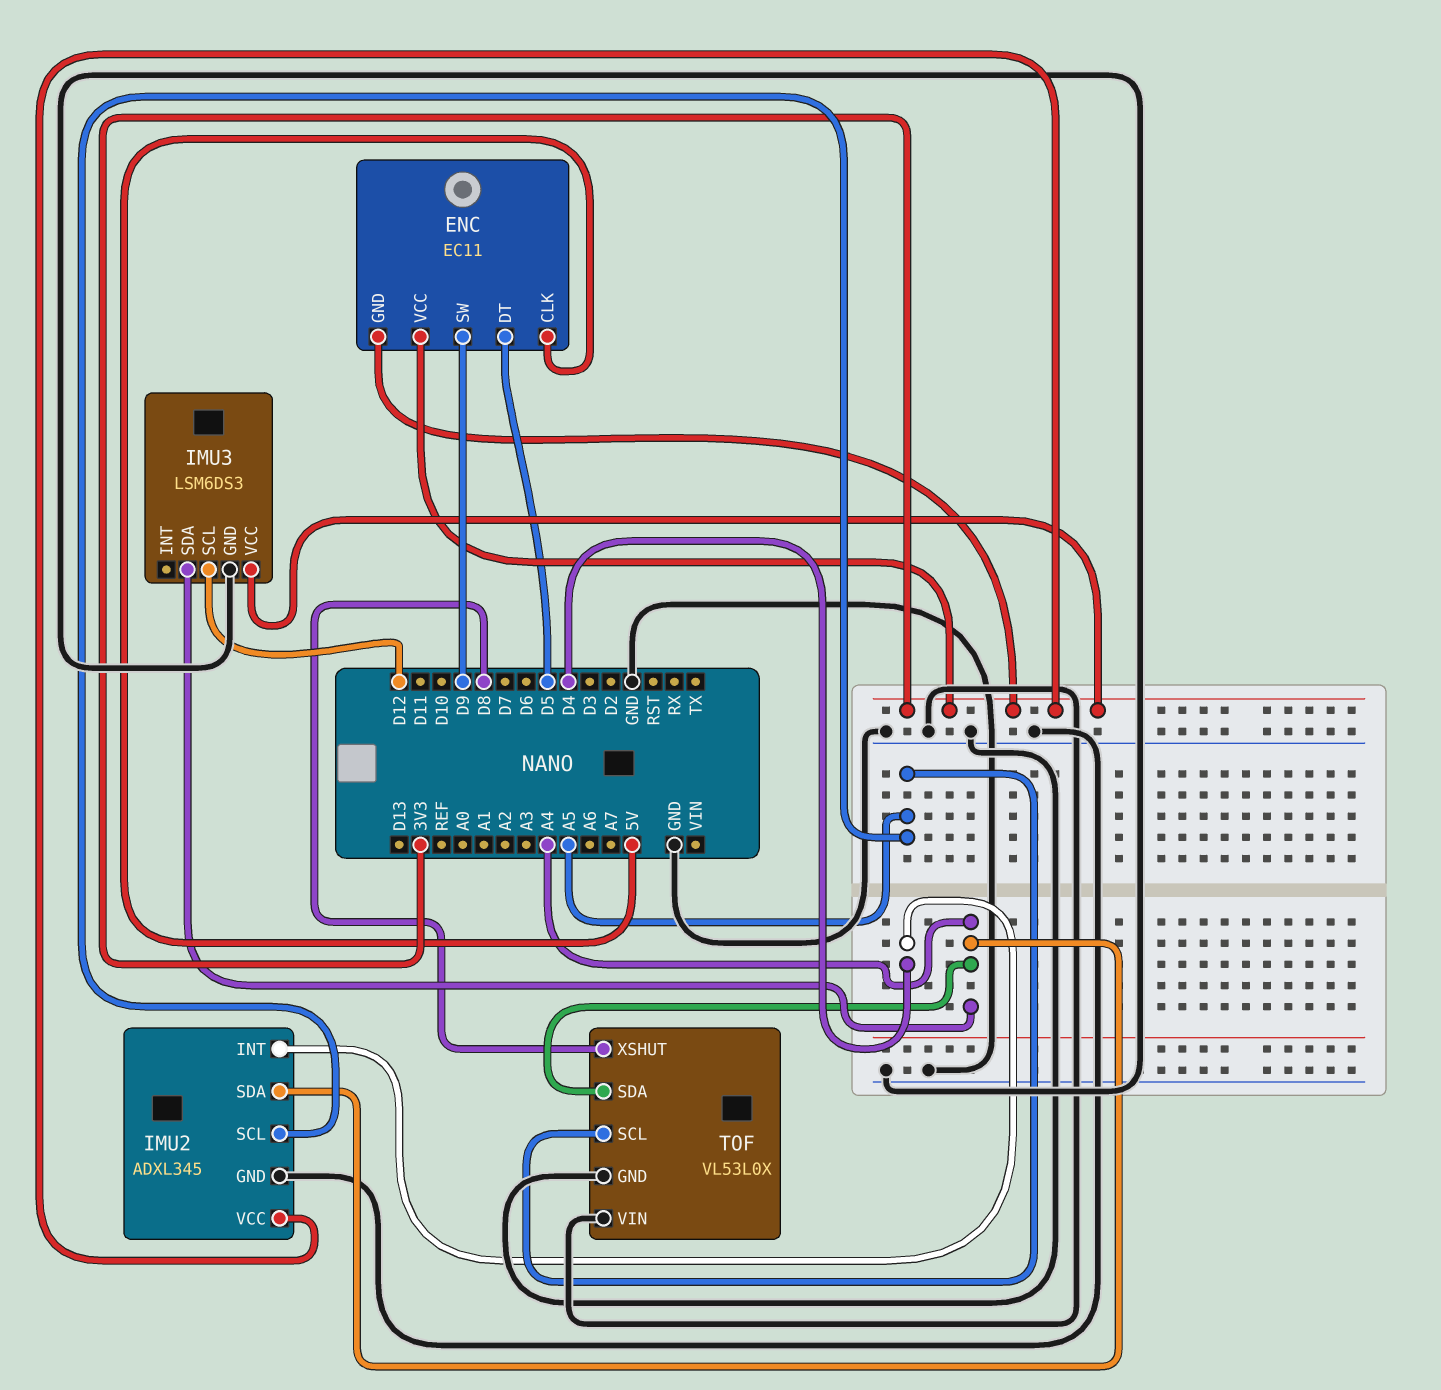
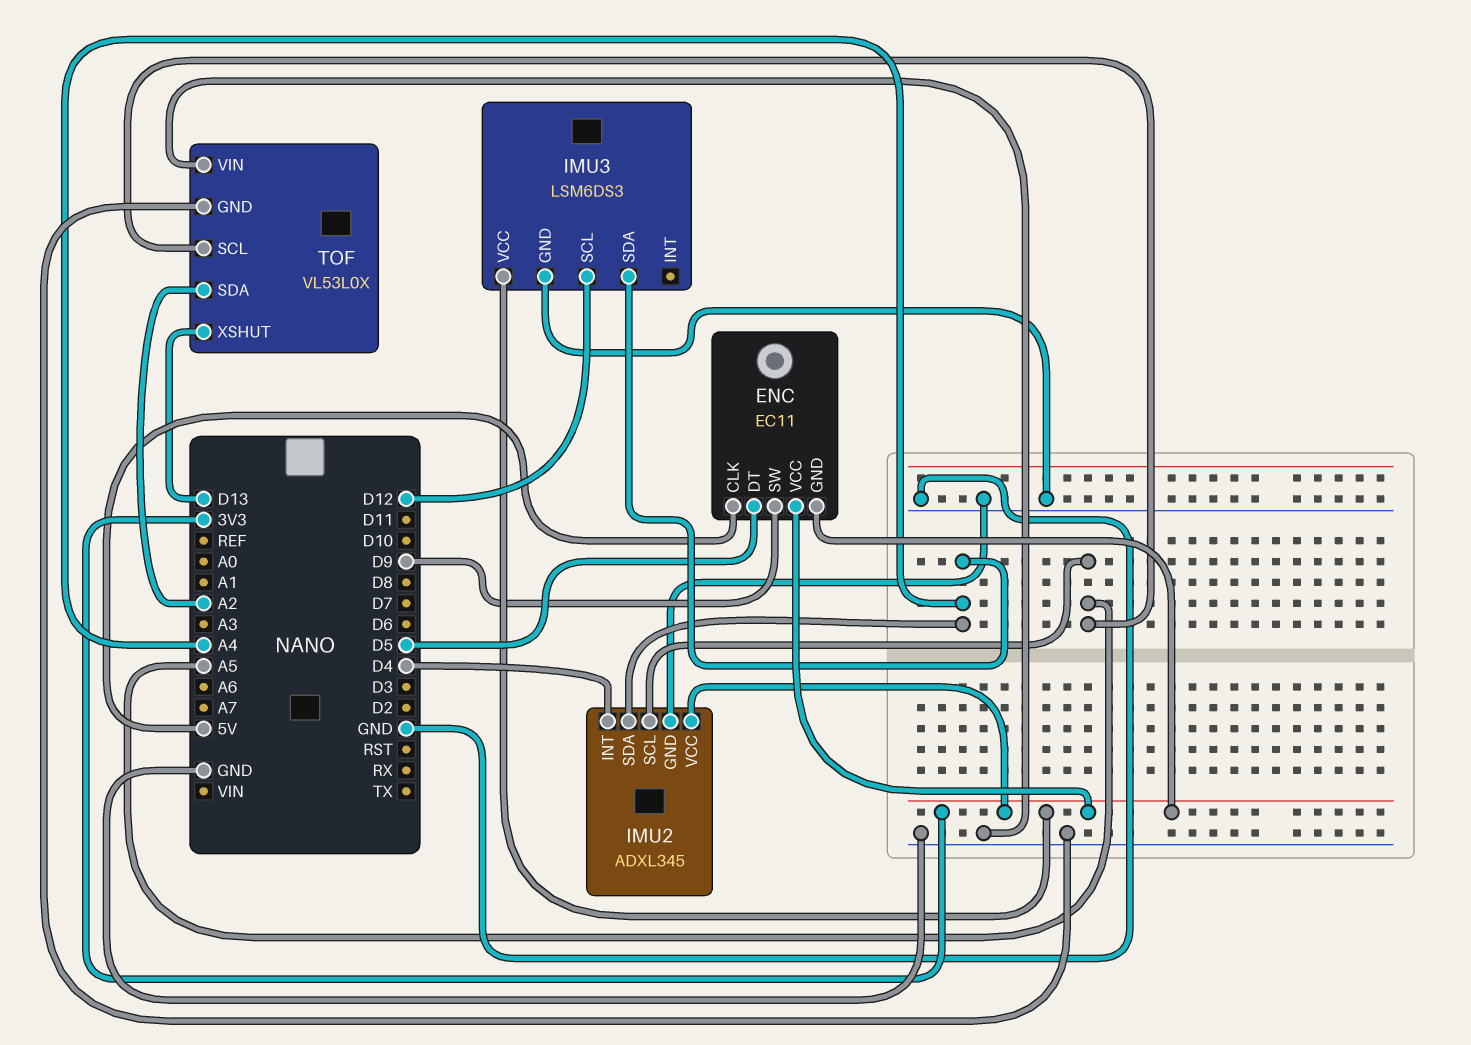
TOF pin SDA: A4 -> A2
TOF pin XSHUT: D8 -> D13

